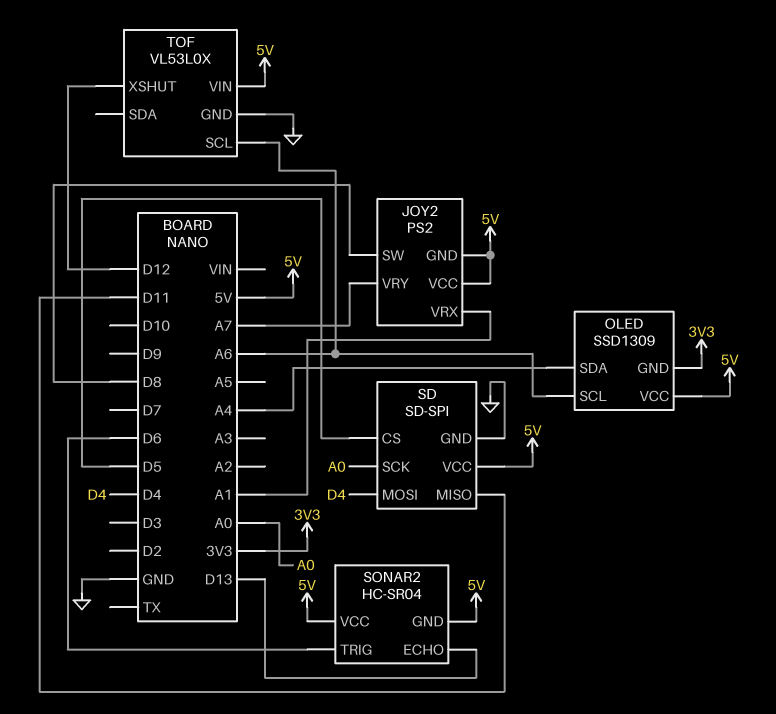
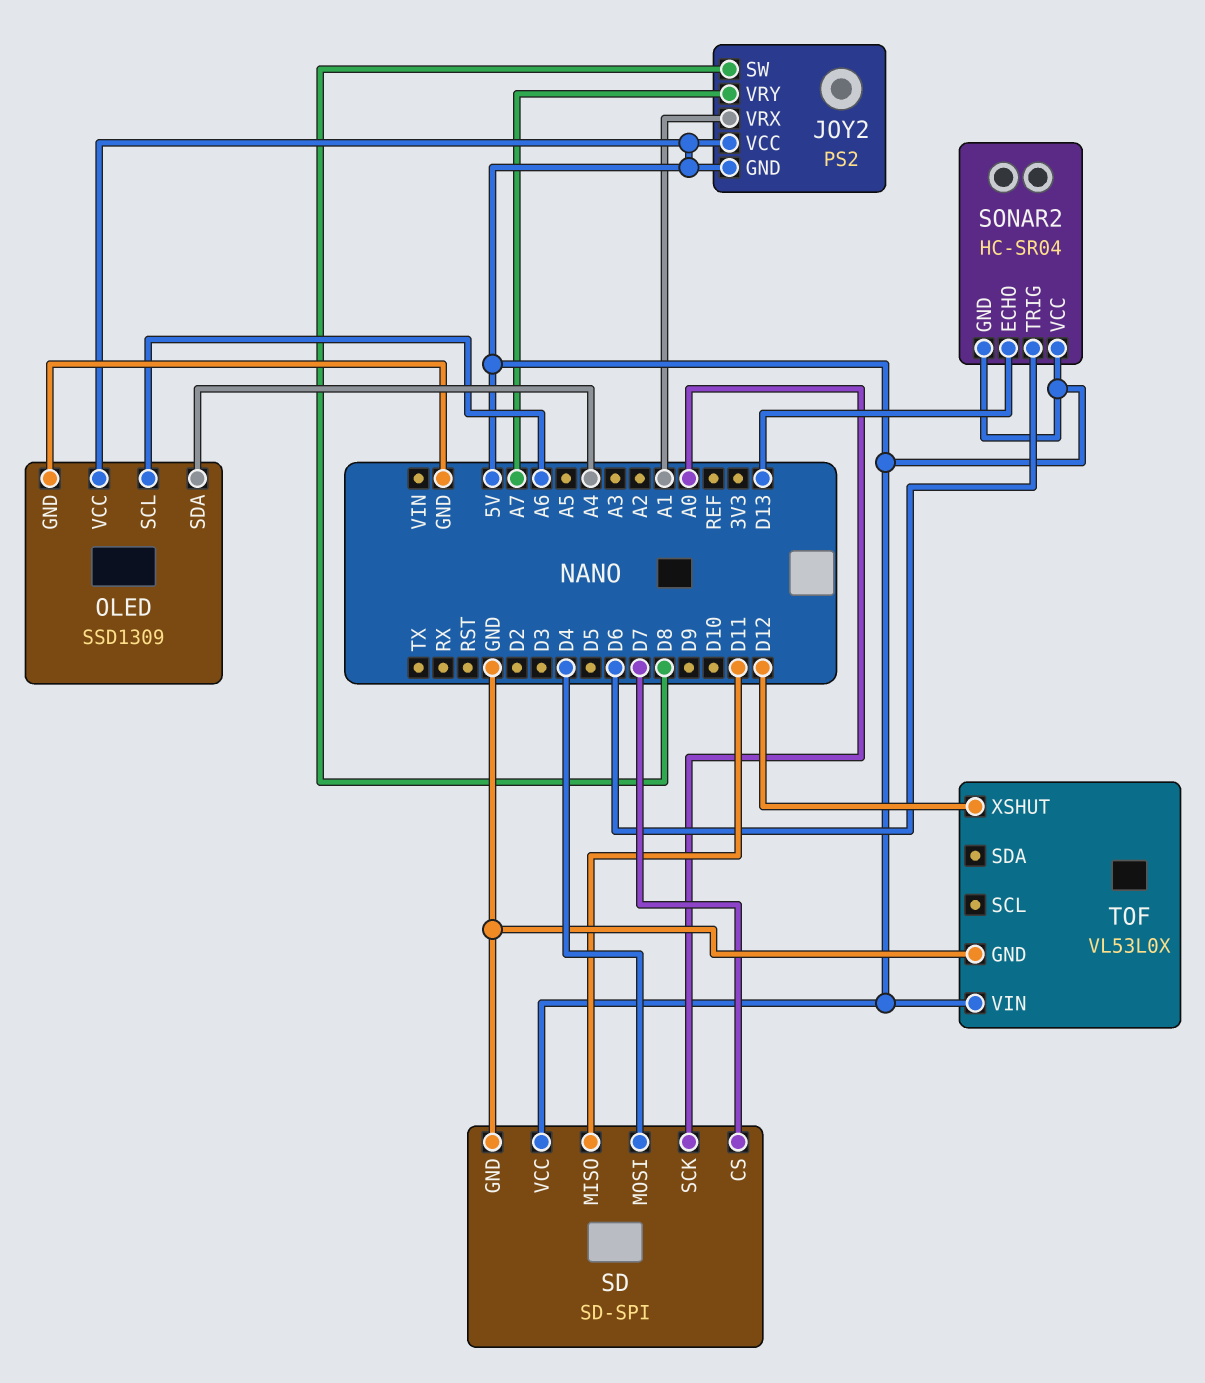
OLED pin GND: 3V3 -> GND
SD pin CS: D5 -> D7
TOF pin SCL: A6 -> none

